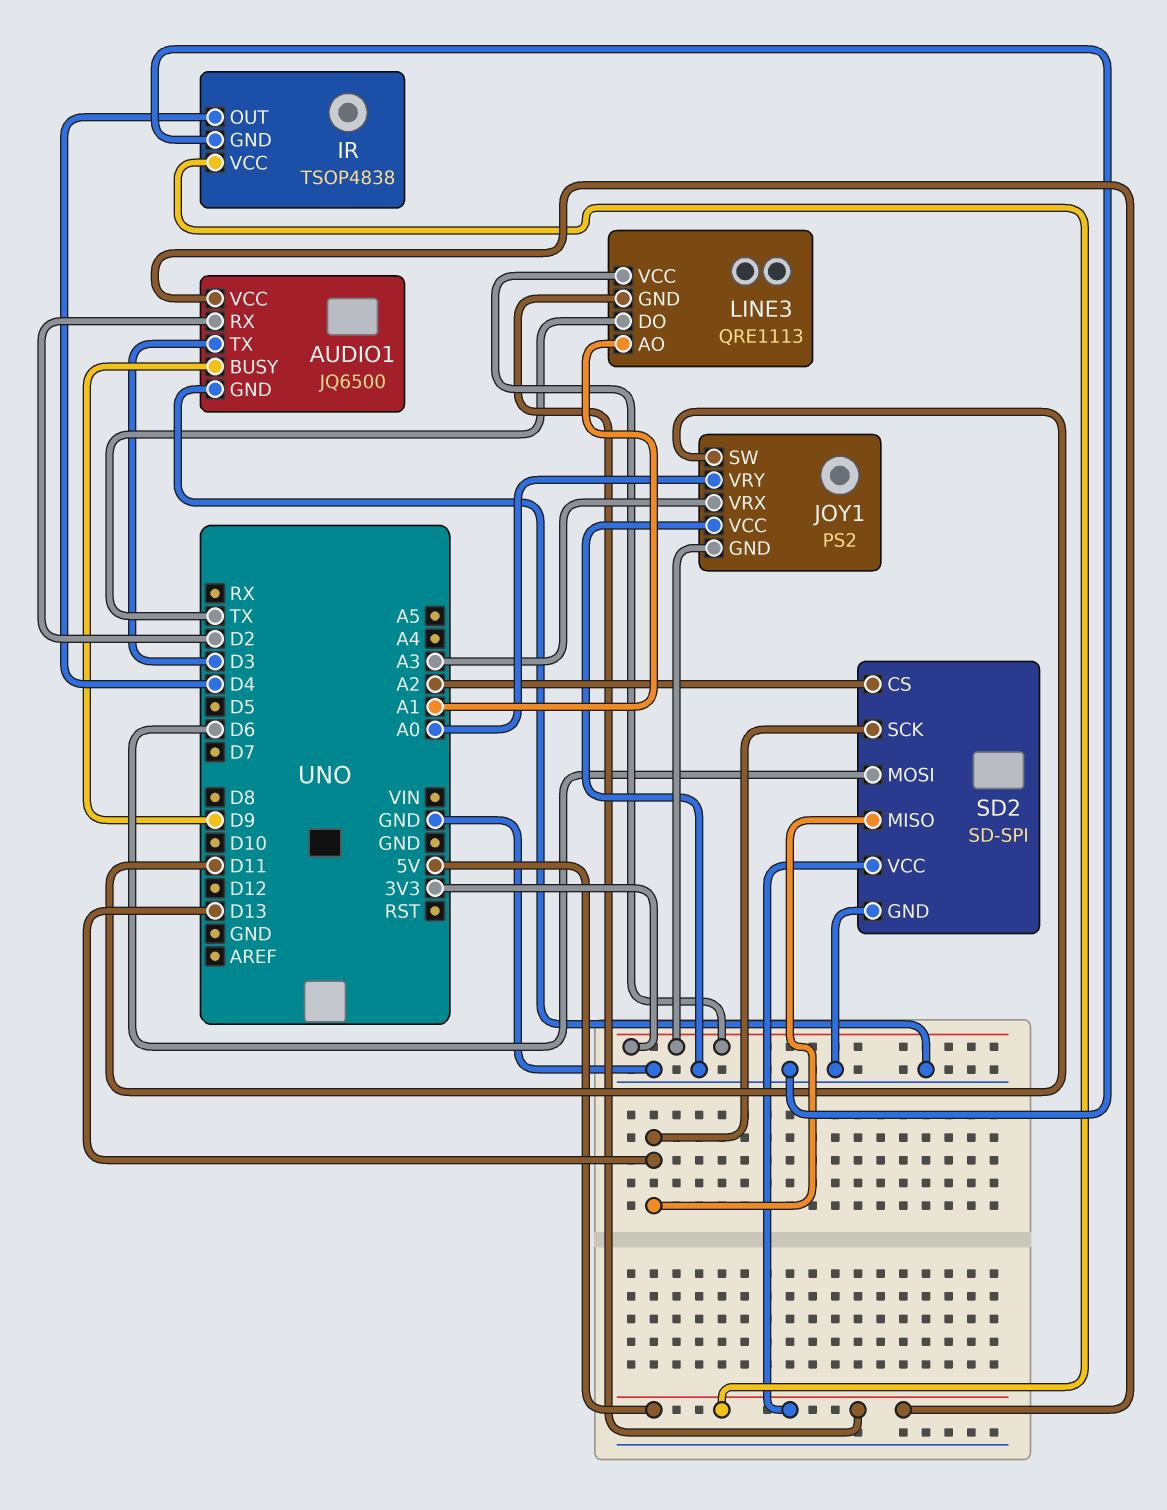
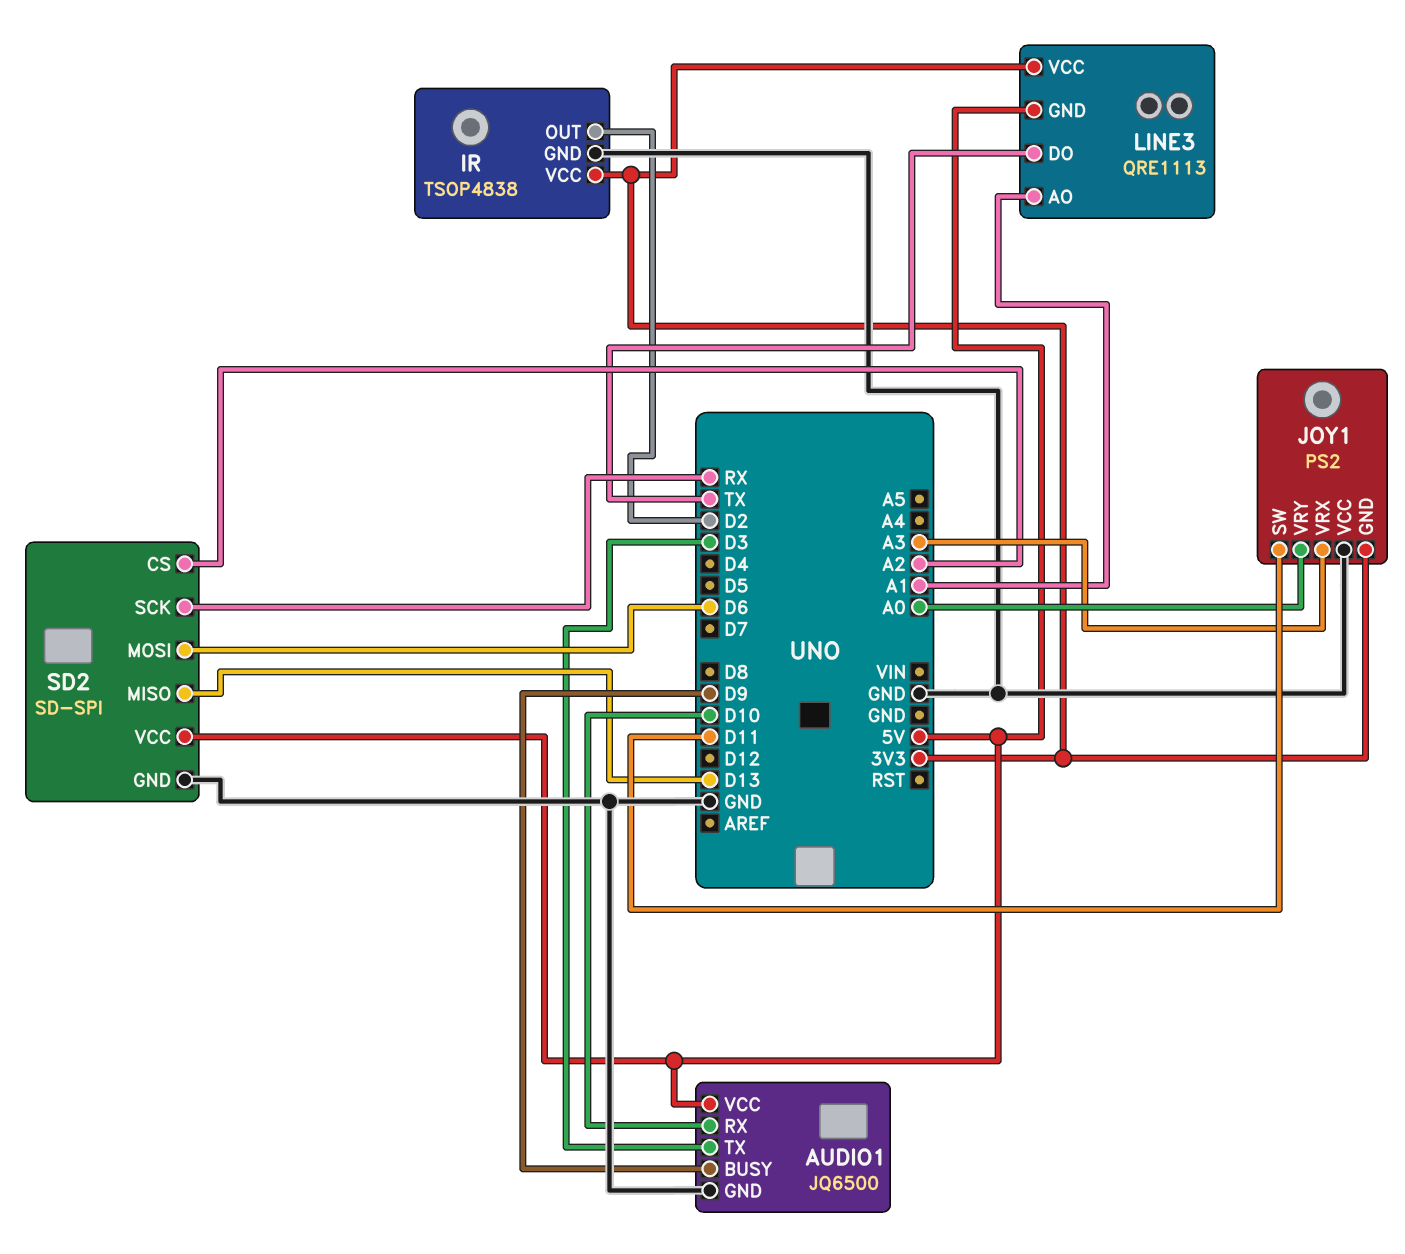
AUDIO1 pin RX: D2 -> D10
IR pin OUT: D4 -> D2
IR pin VCC: 5V -> 3V3
SD2 pin SCK: D13 -> RX

